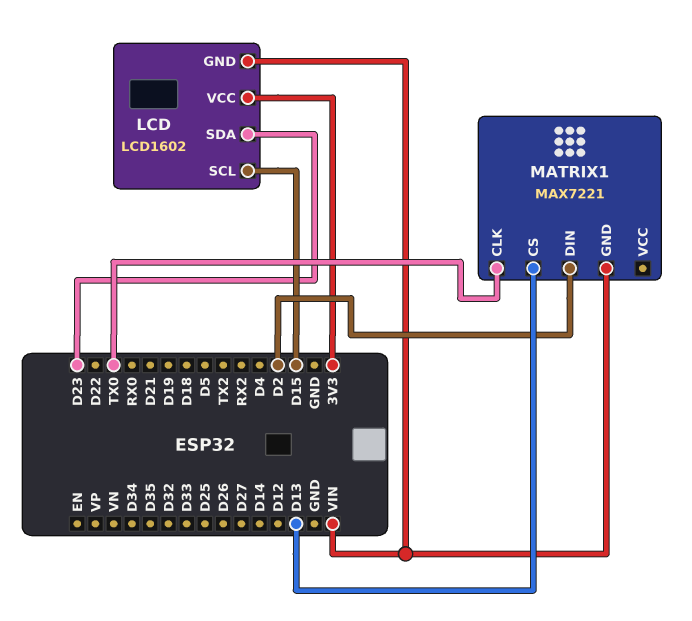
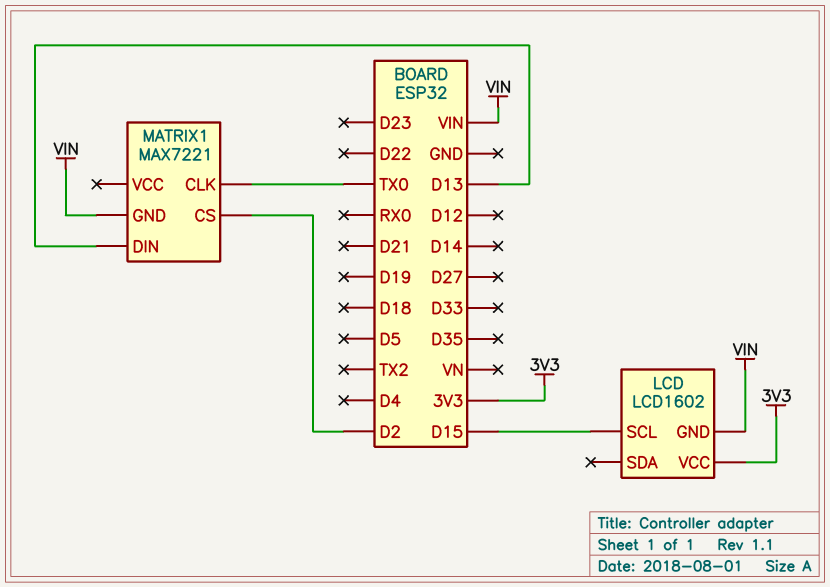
LCD pin SDA: D23 -> none
MATRIX1 pin CS: D13 -> D2
MATRIX1 pin DIN: D2 -> D13

